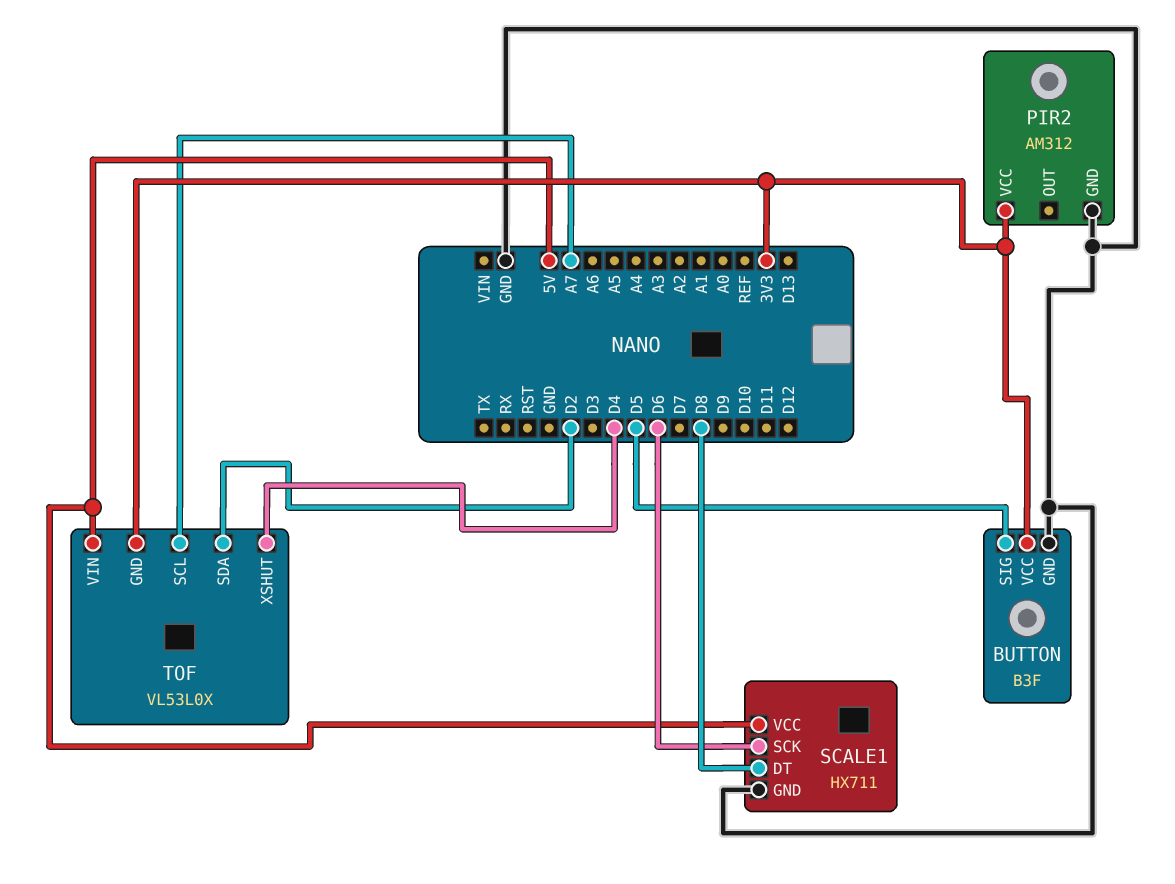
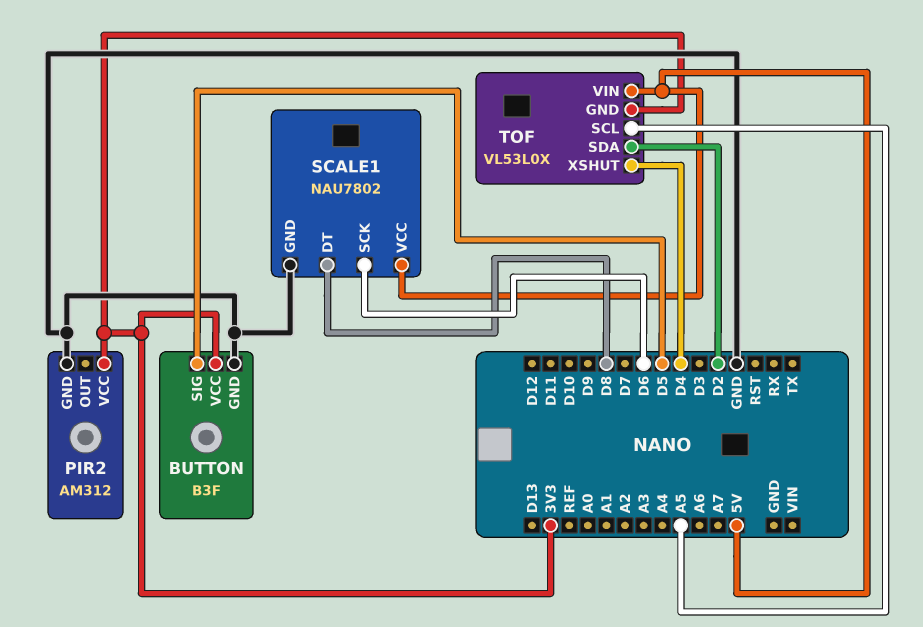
SCALE1: HX711 -> NAU7802
TOF pin SCL: A7 -> A5

